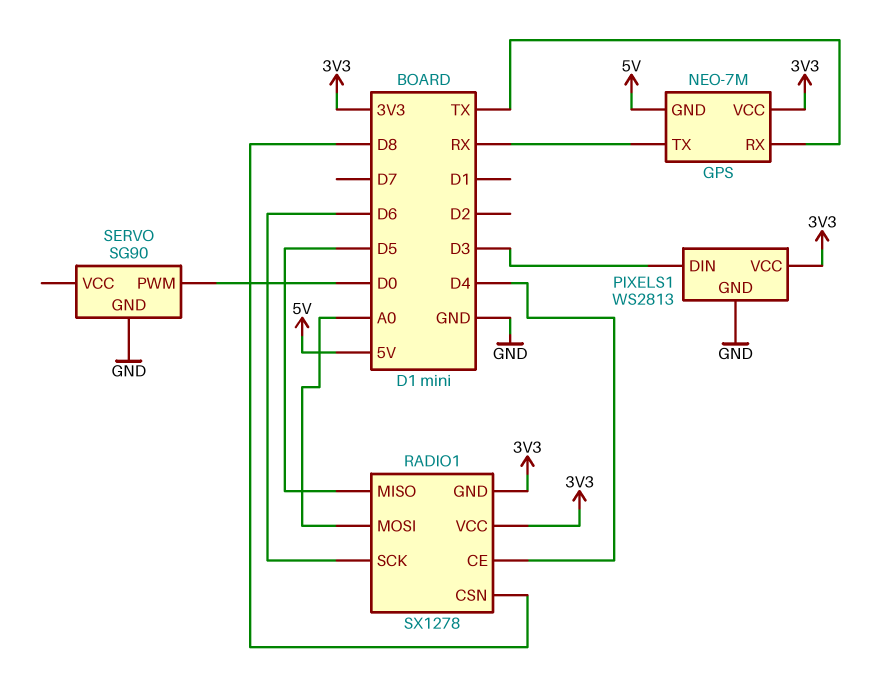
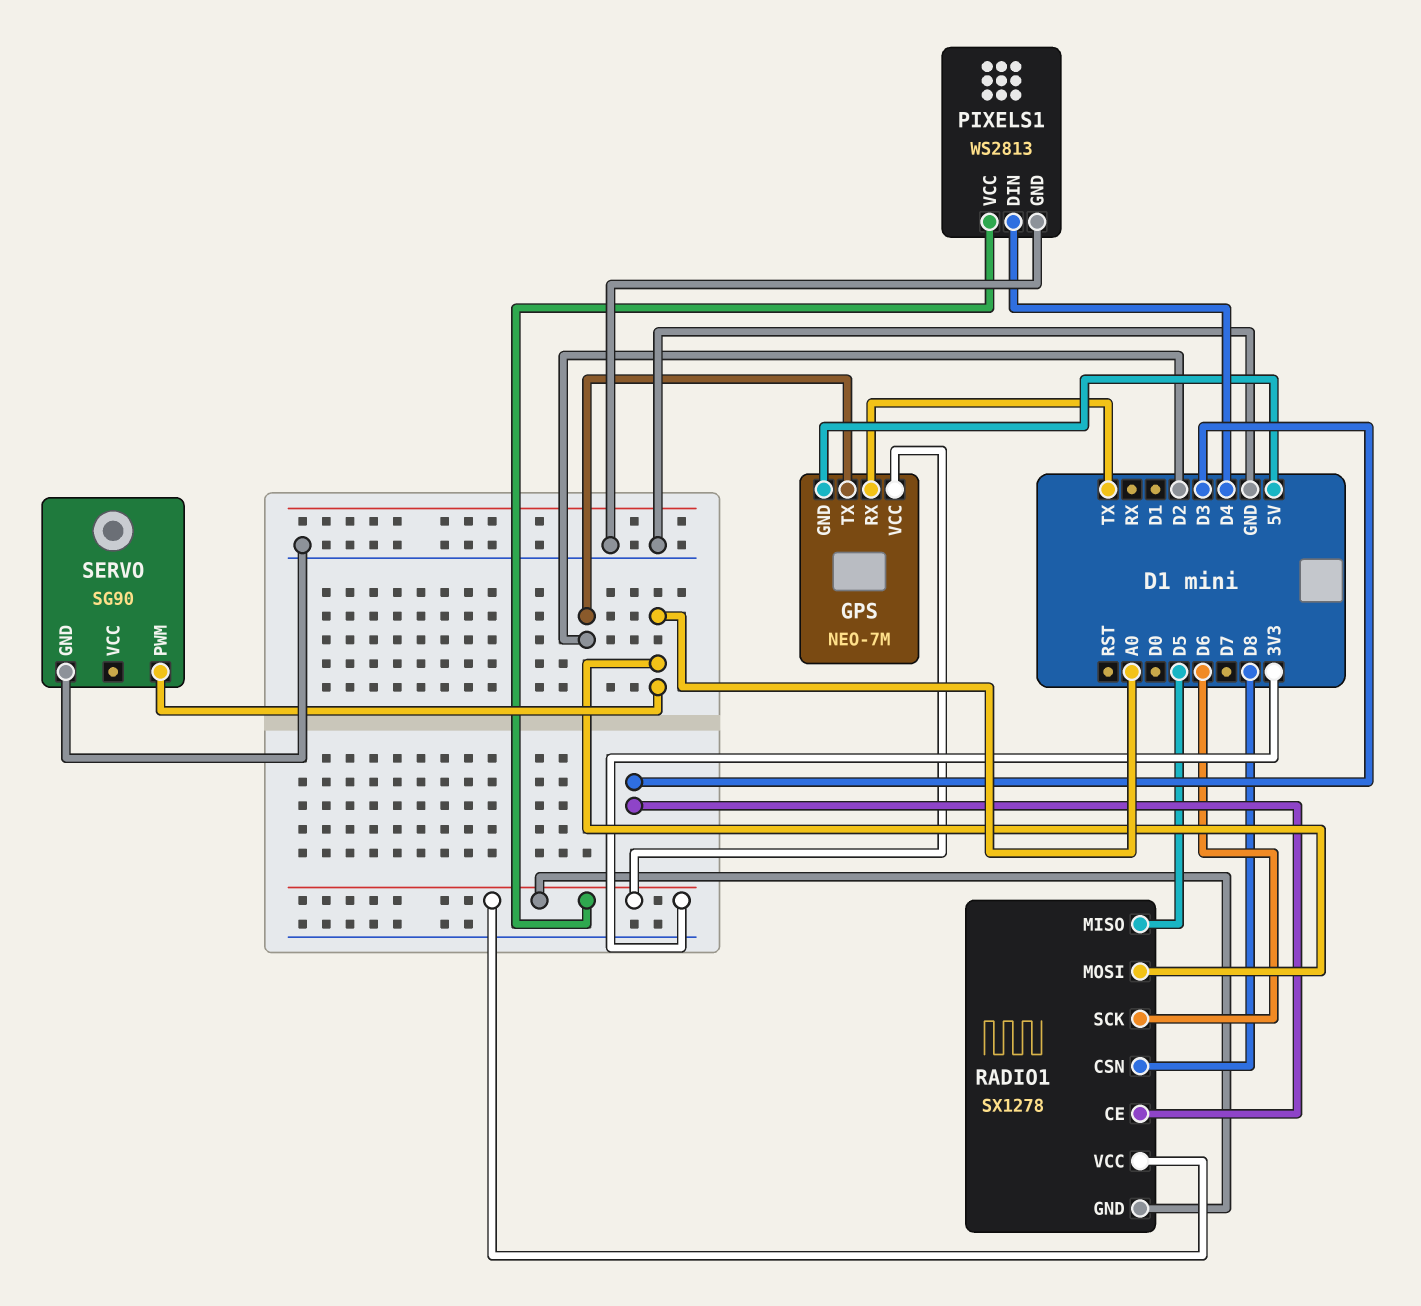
GPS pin TX: RX -> D2
PIXELS1 pin DIN: D3 -> D4
RADIO1 pin CE: D4 -> D3
SERVO pin PWM: D0 -> A0

